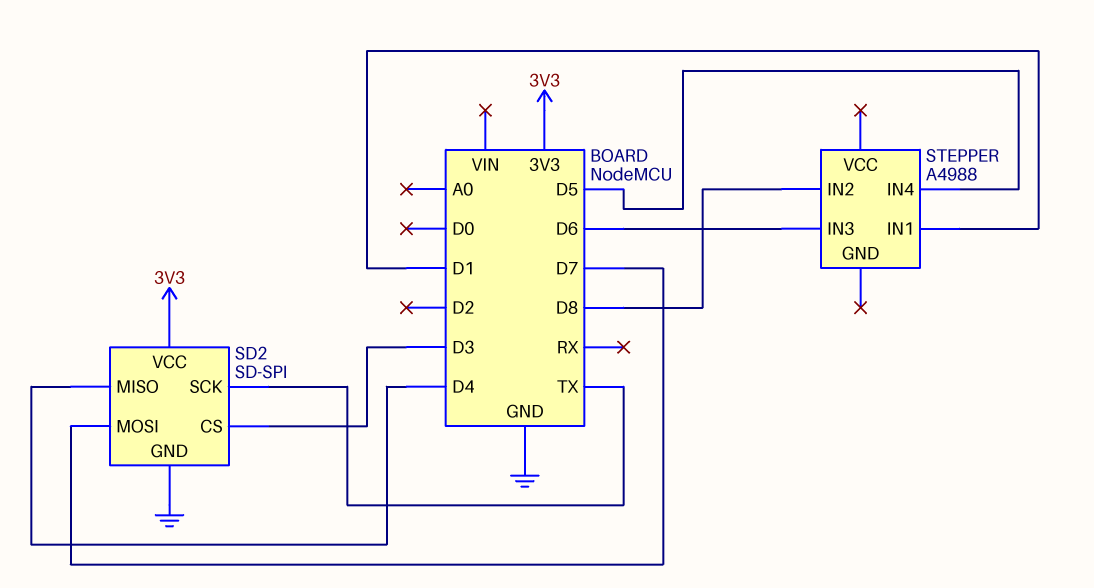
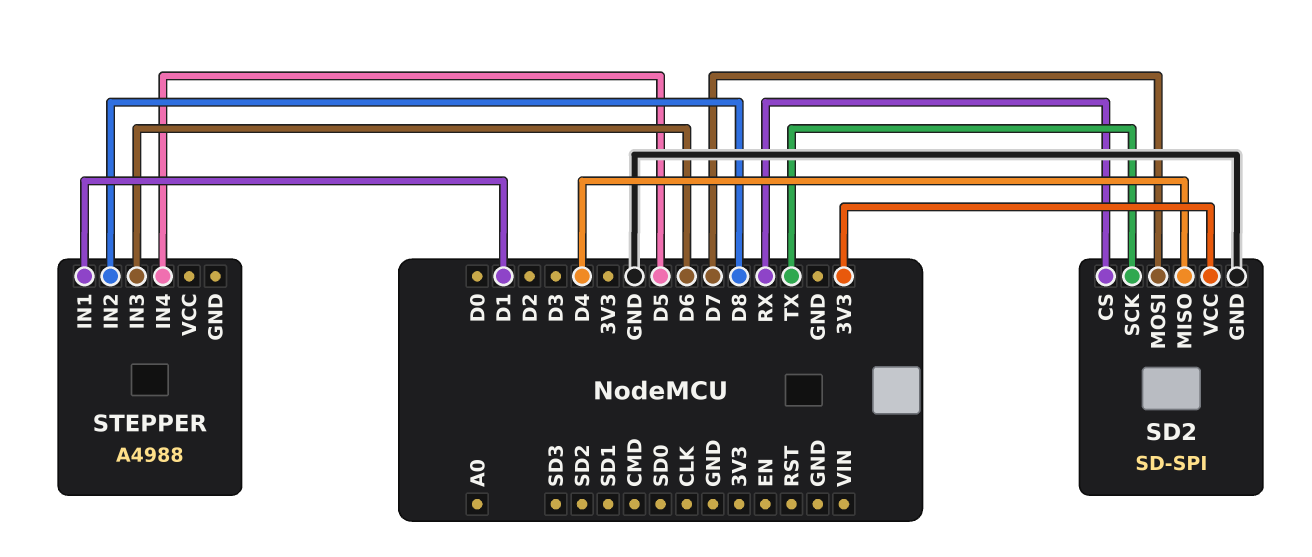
SD2 pin CS: D3 -> RX

